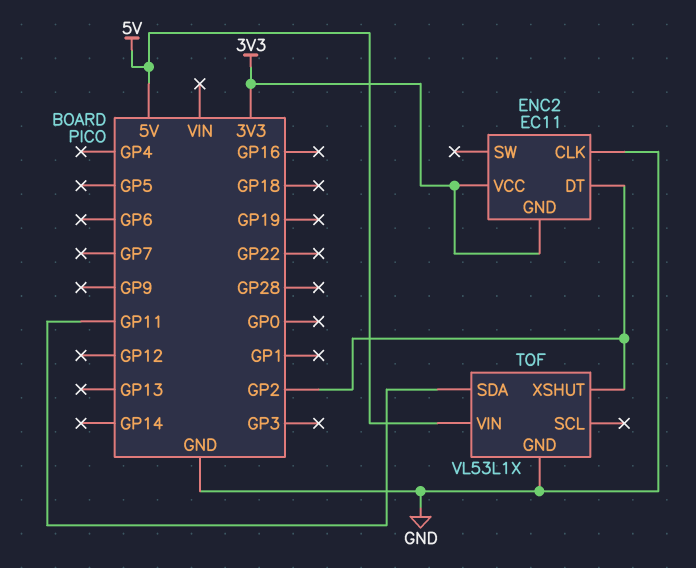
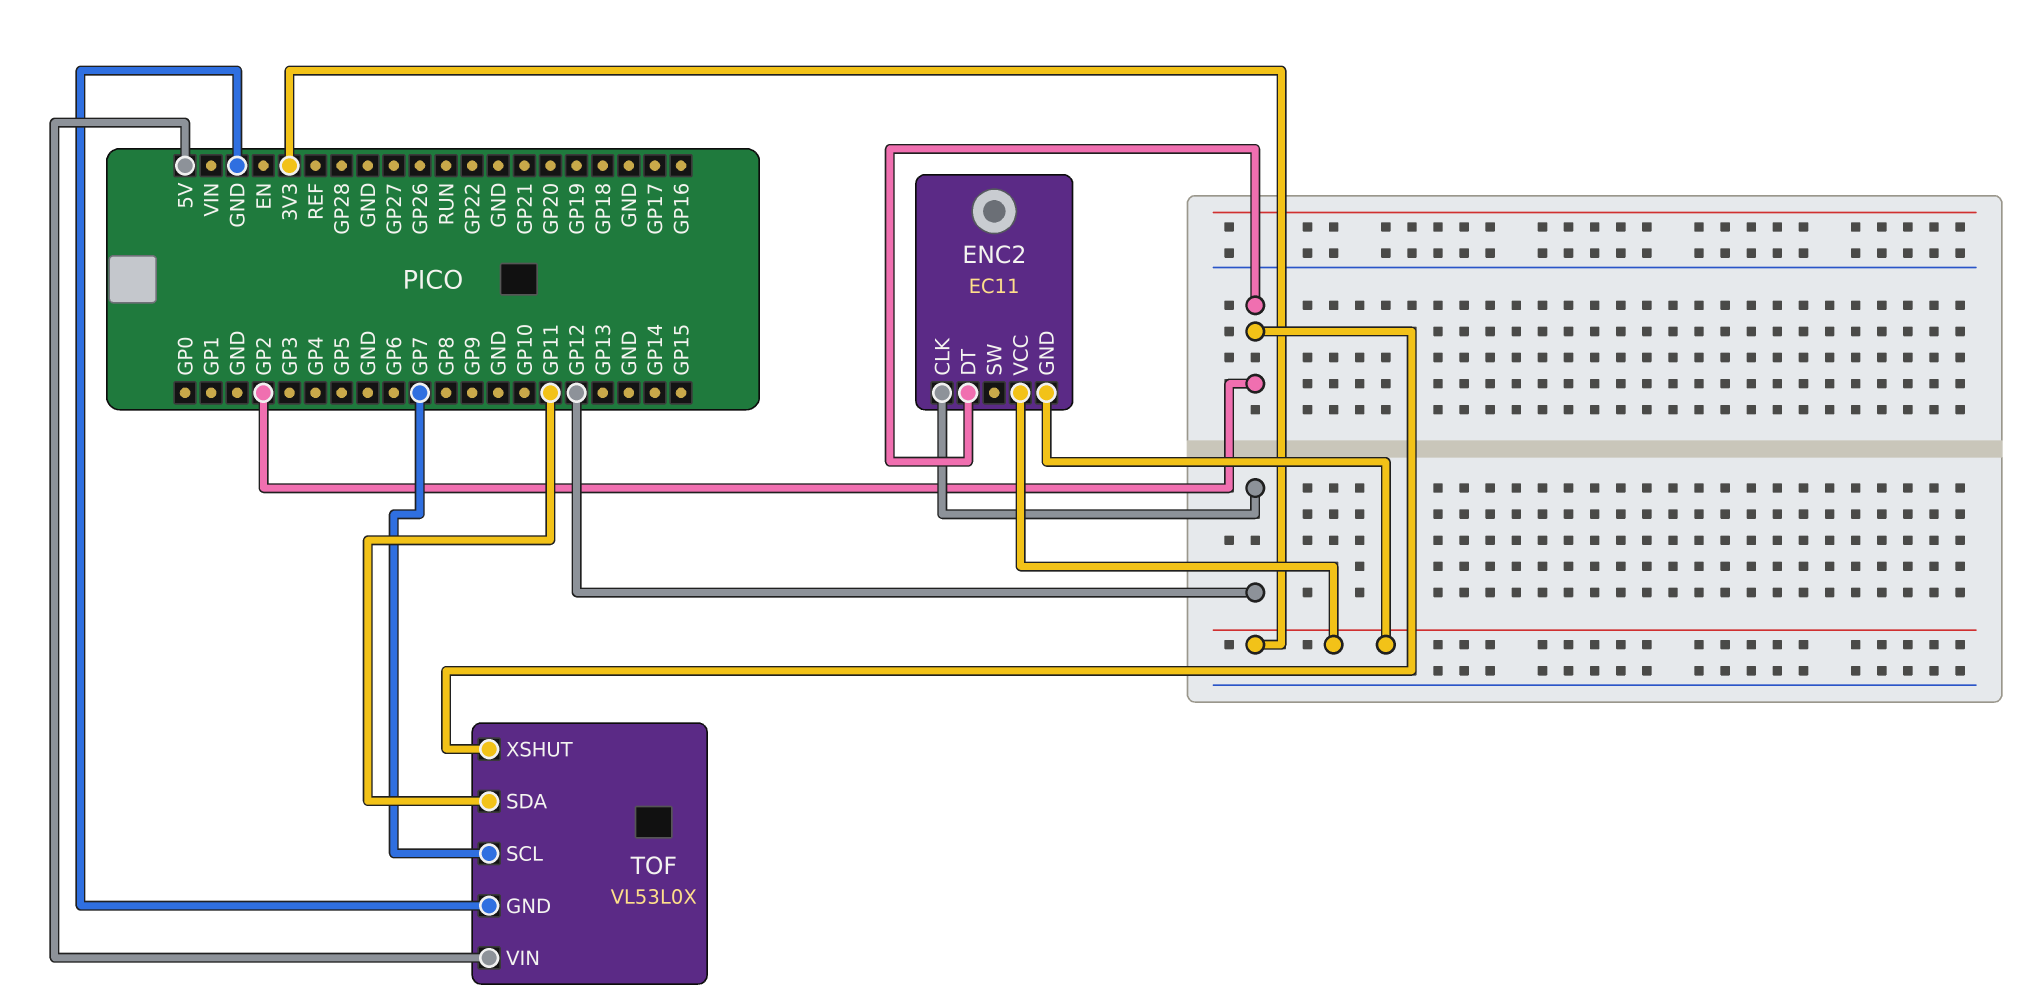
ENC2 pin CLK: GND -> GP12
TOF: VL53L1X -> VL53L0X
TOF pin SCL: none -> GP7

